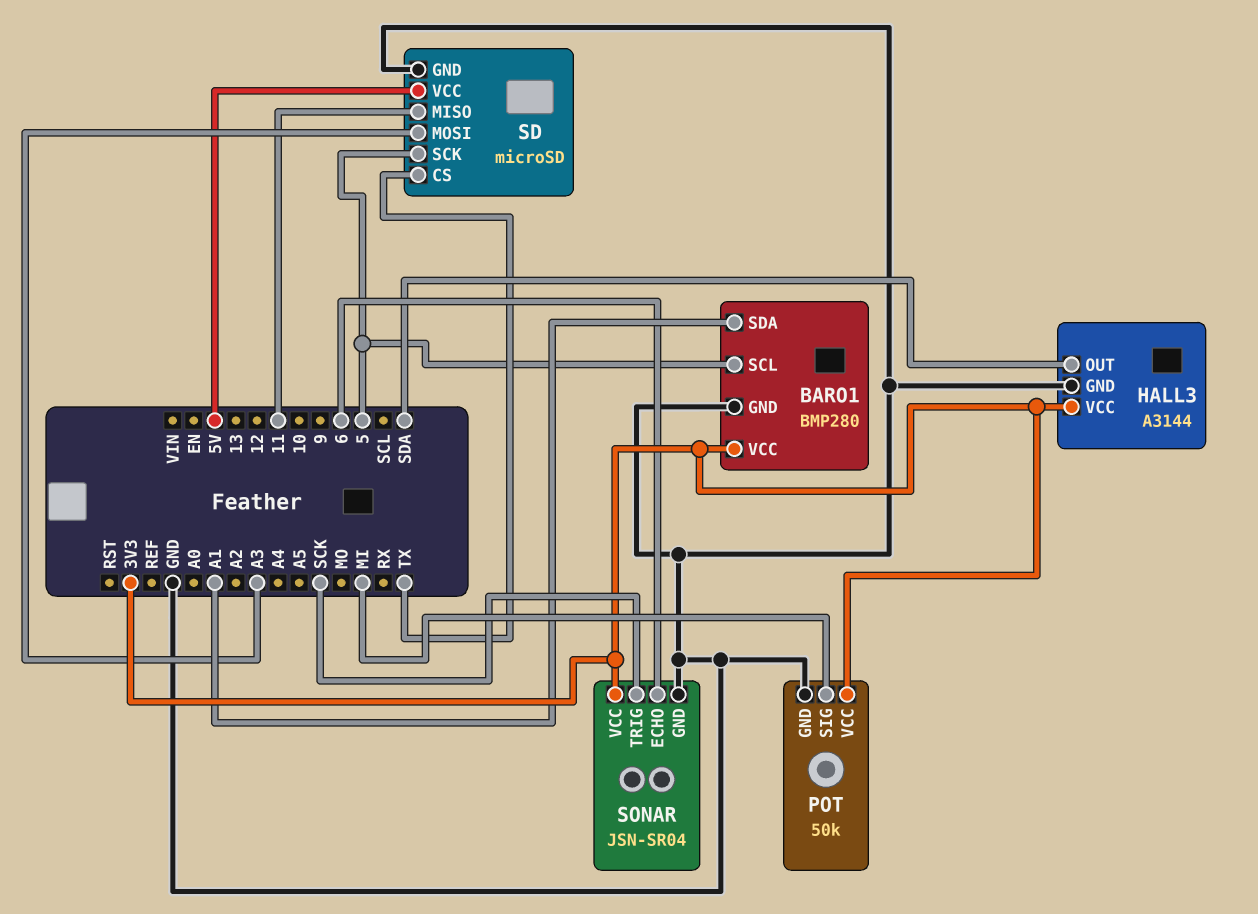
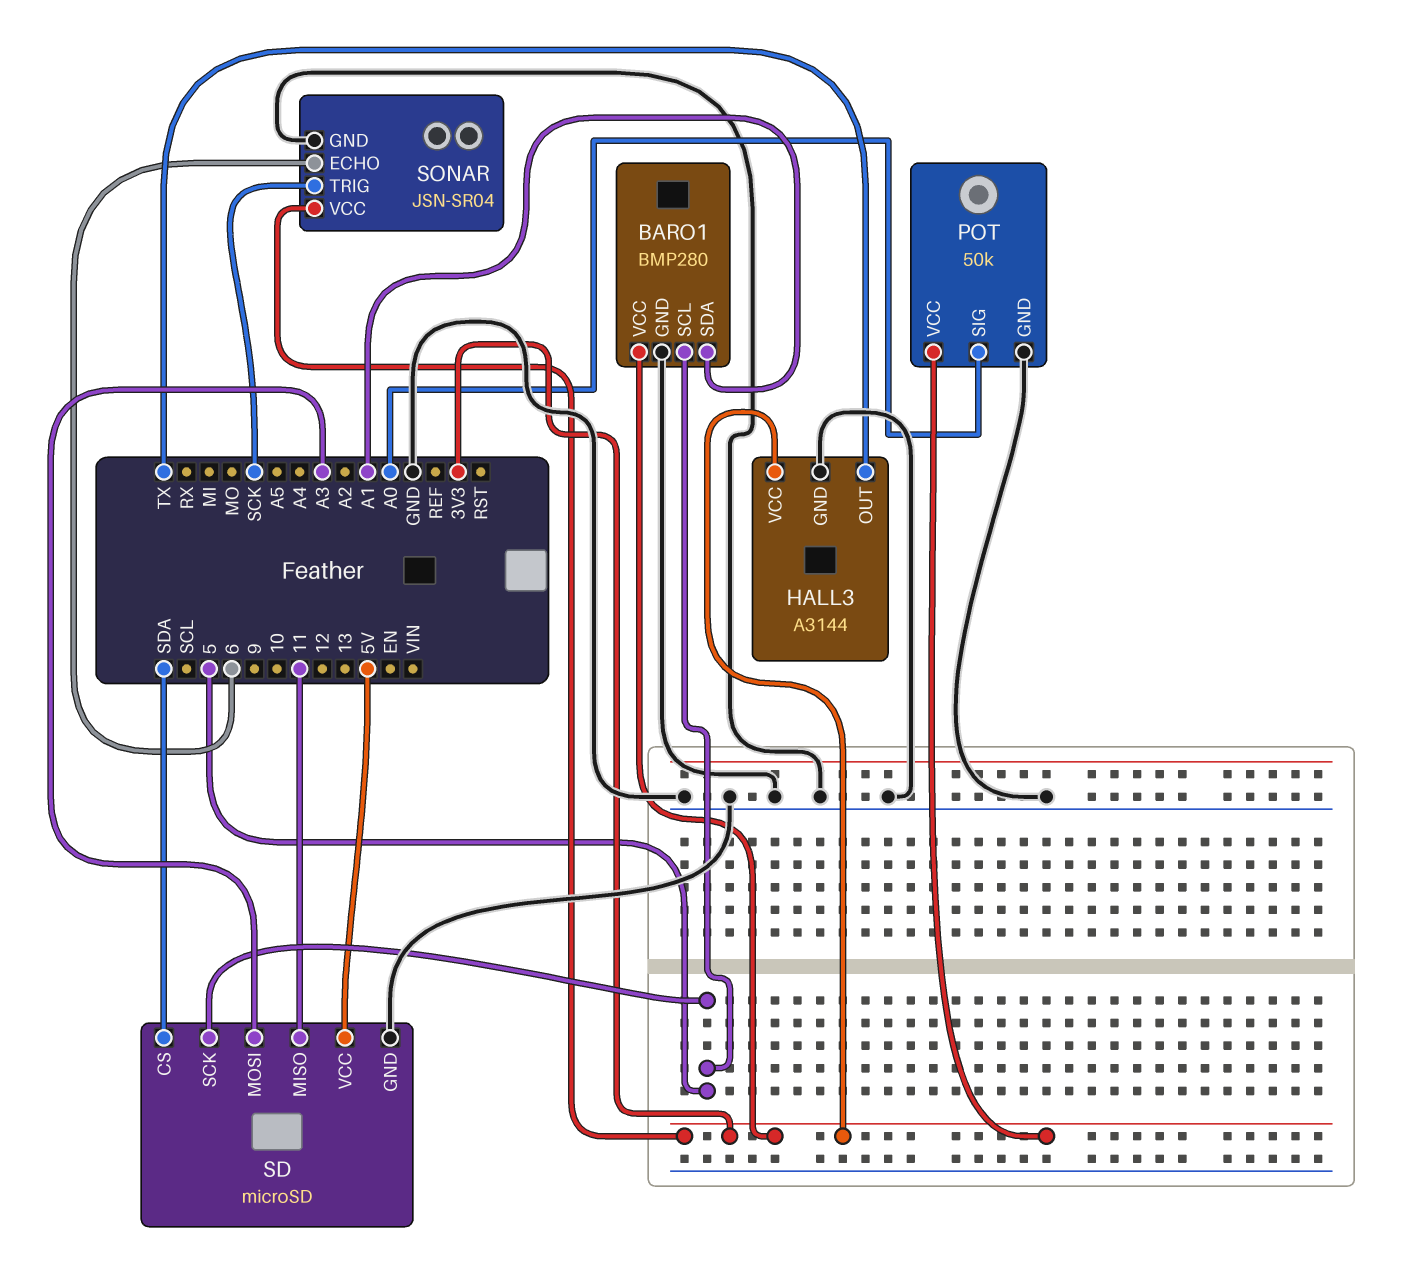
HALL3 pin OUT: SDA -> TX
POT pin SIG: MI -> A0
SD pin CS: TX -> SDA

